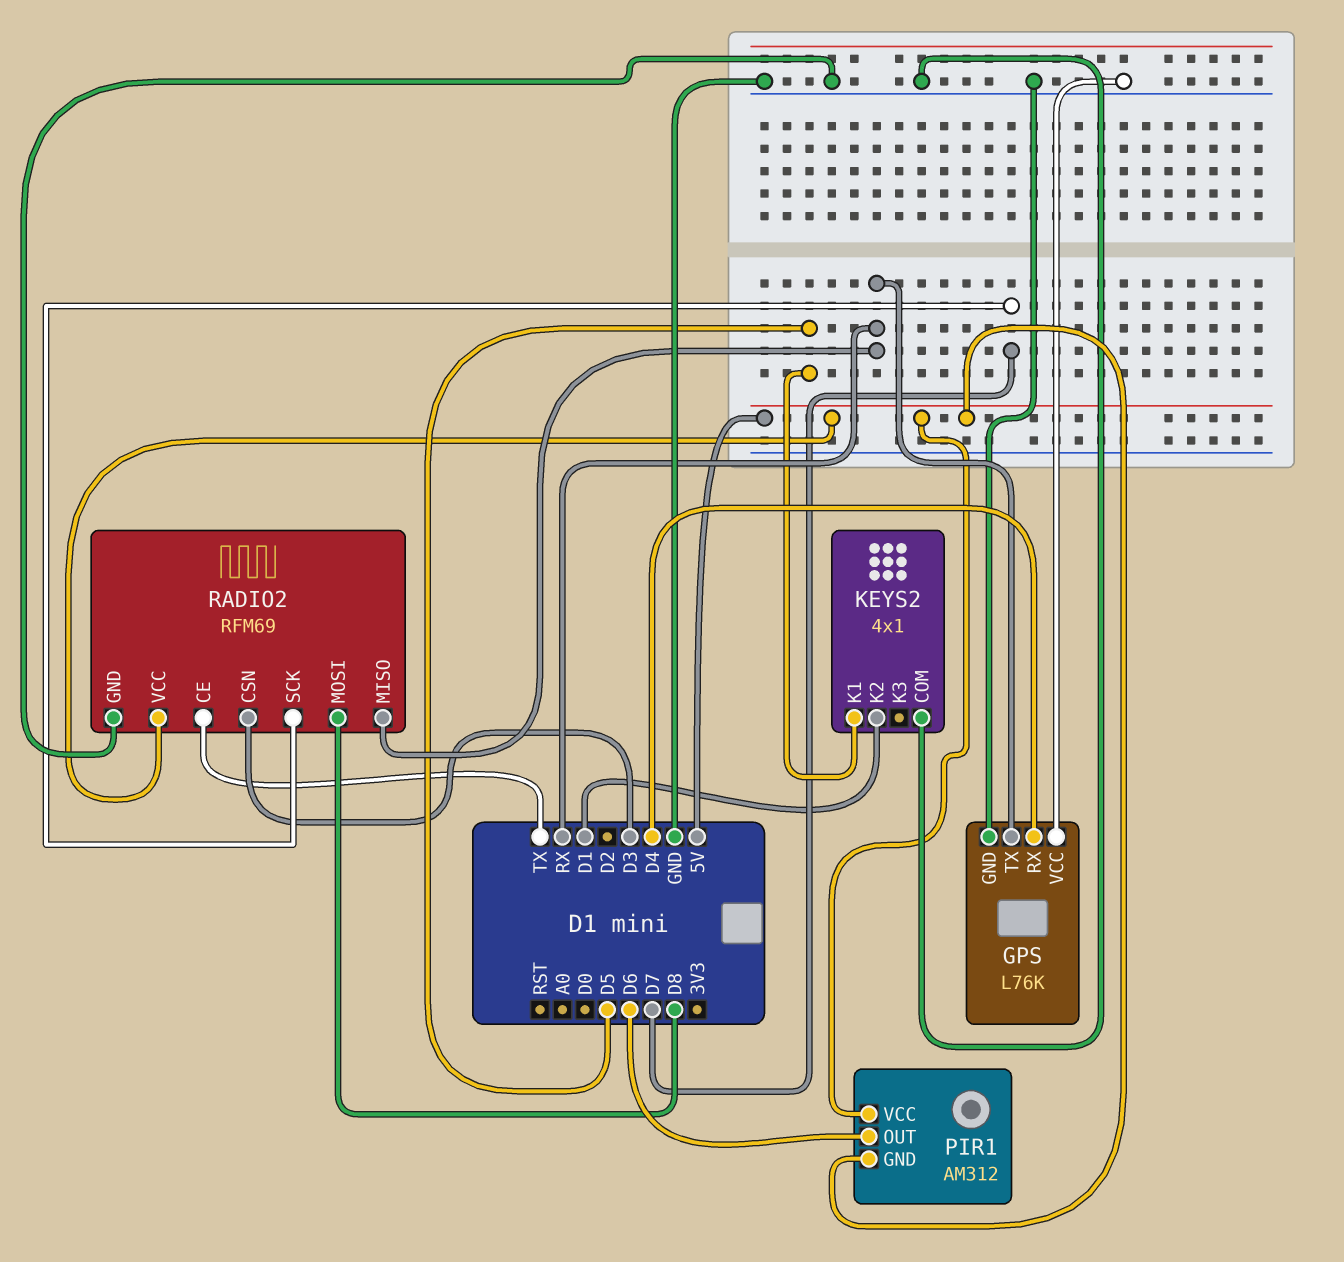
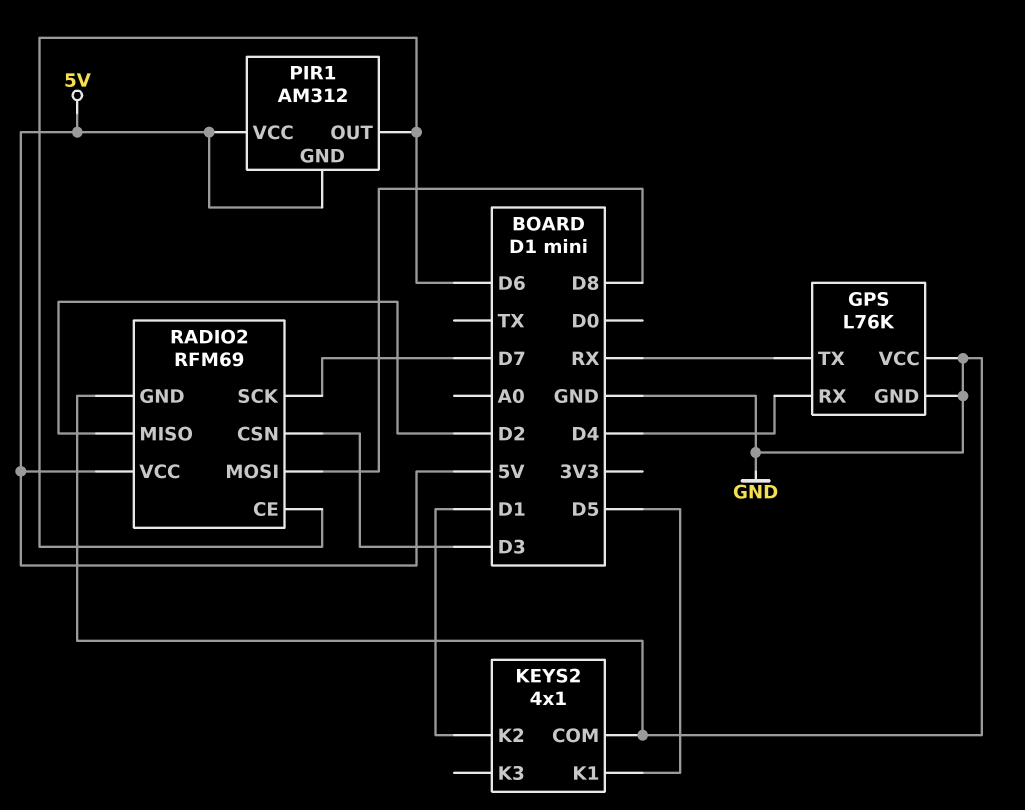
RADIO2 pin CE: TX -> D6
RADIO2 pin MISO: RX -> D2

